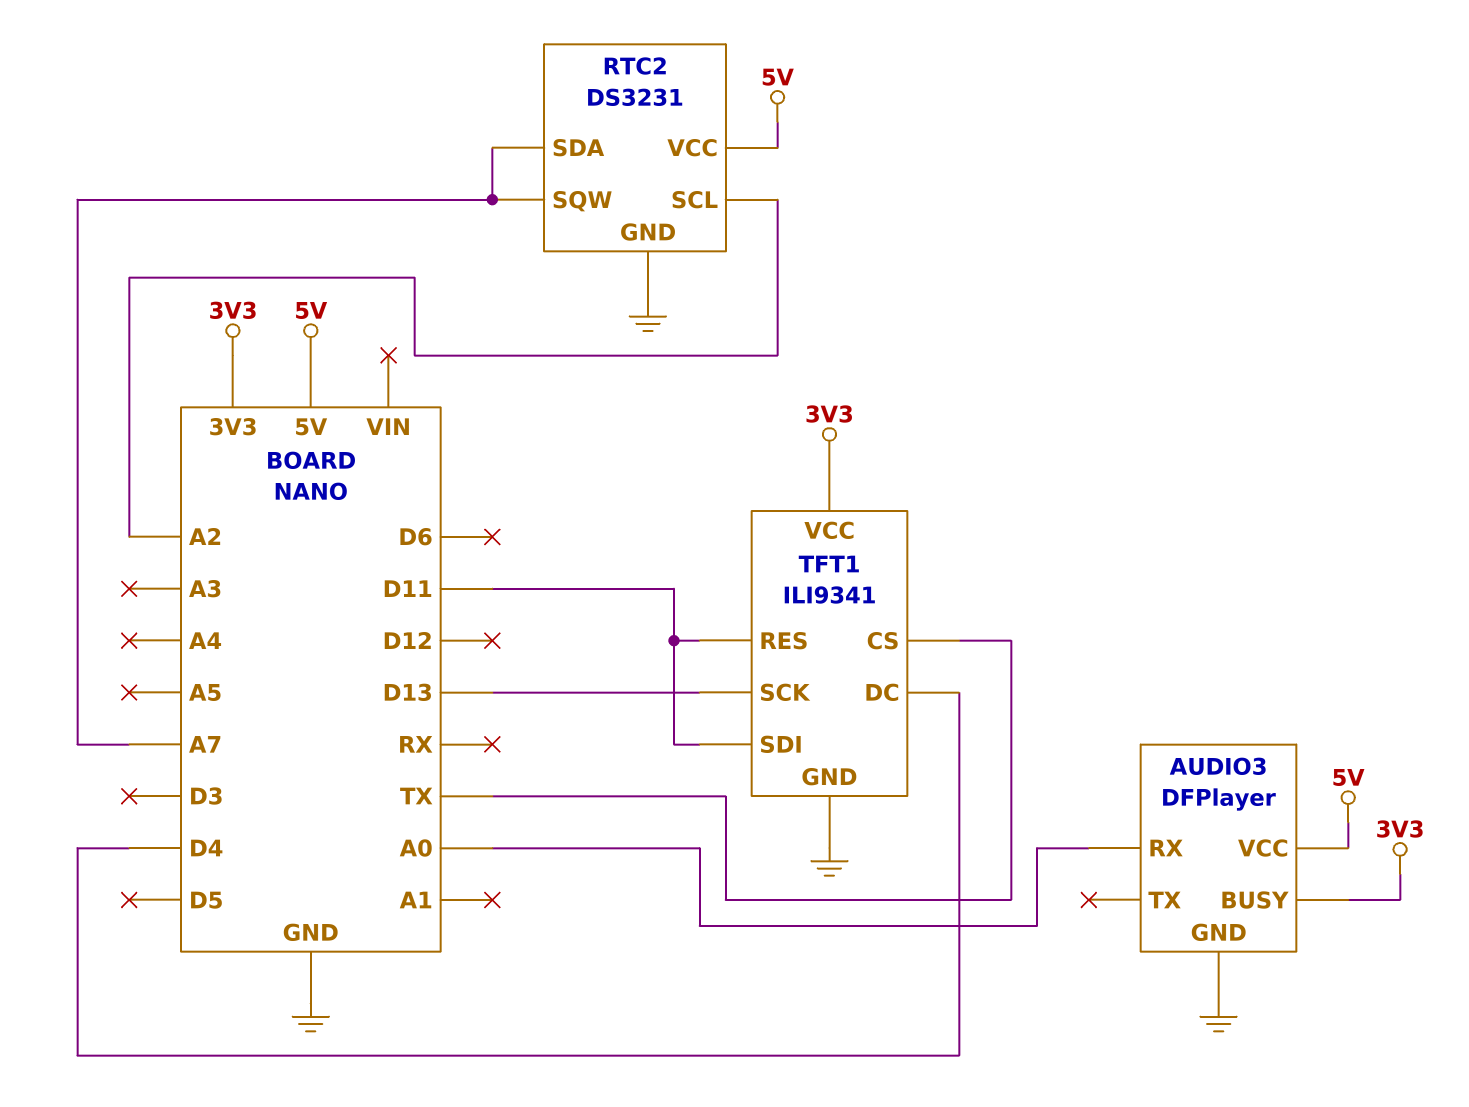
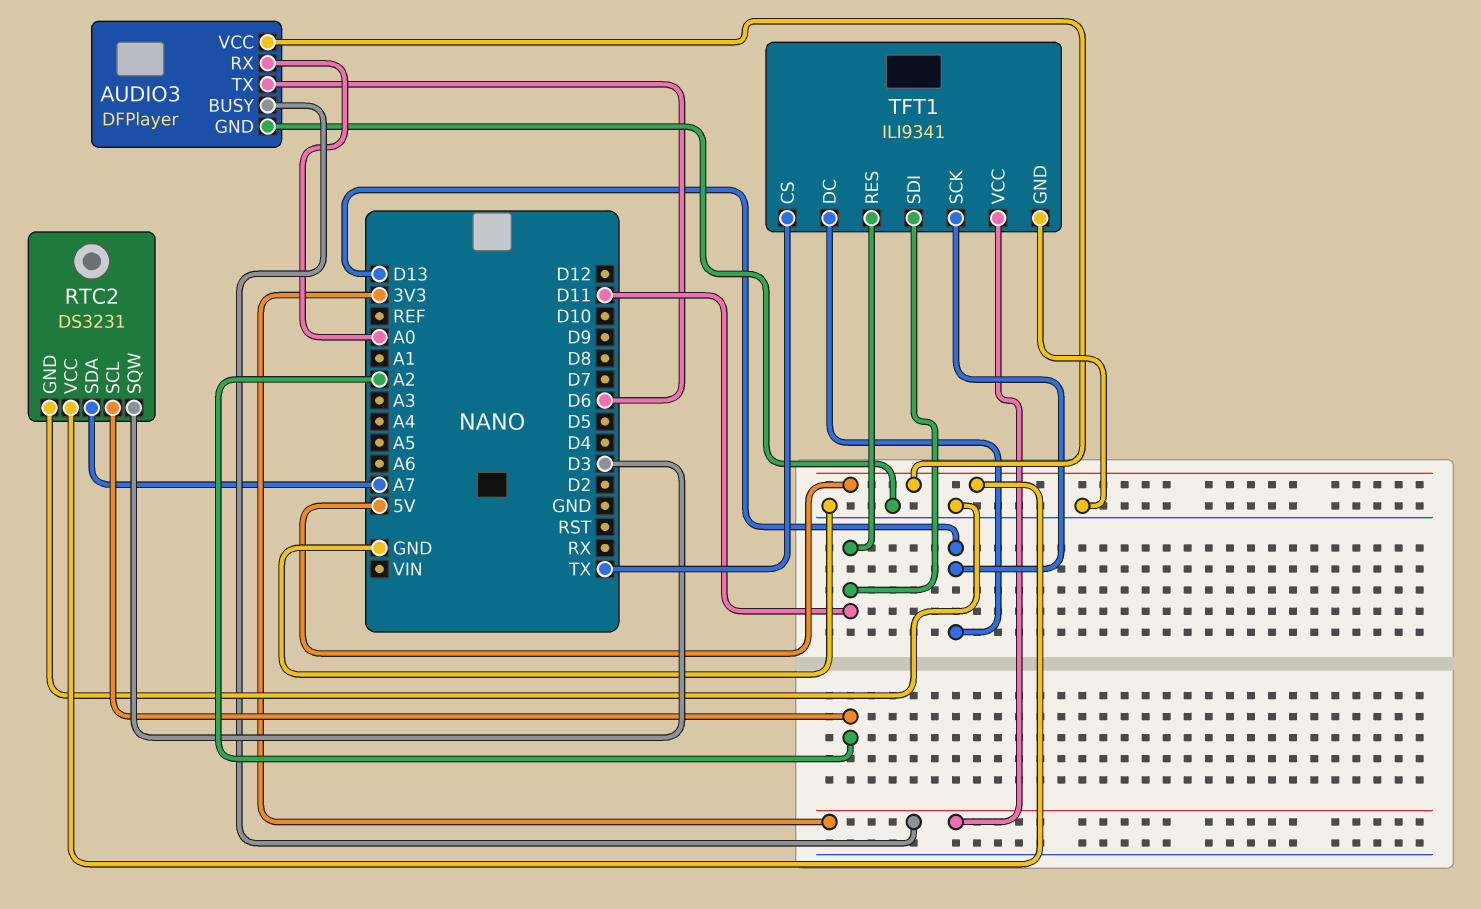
AUDIO3 pin TX: none -> D6
RTC2 pin SQW: A7 -> D3
TFT1 pin DC: D4 -> D13

